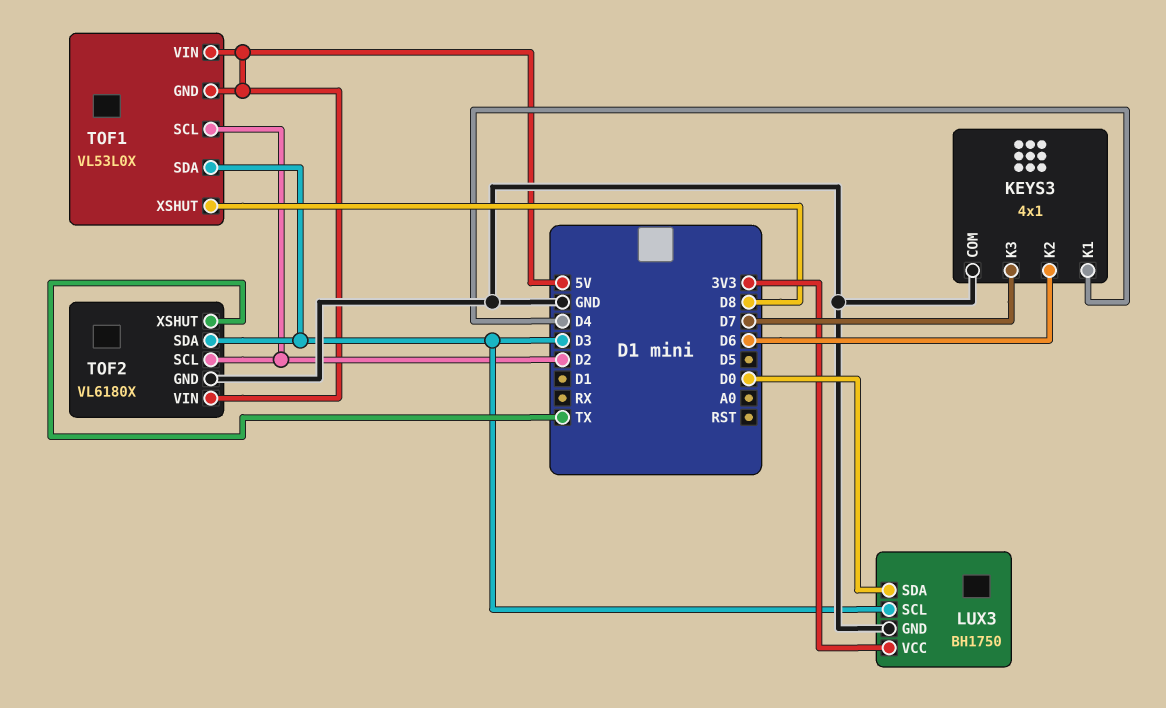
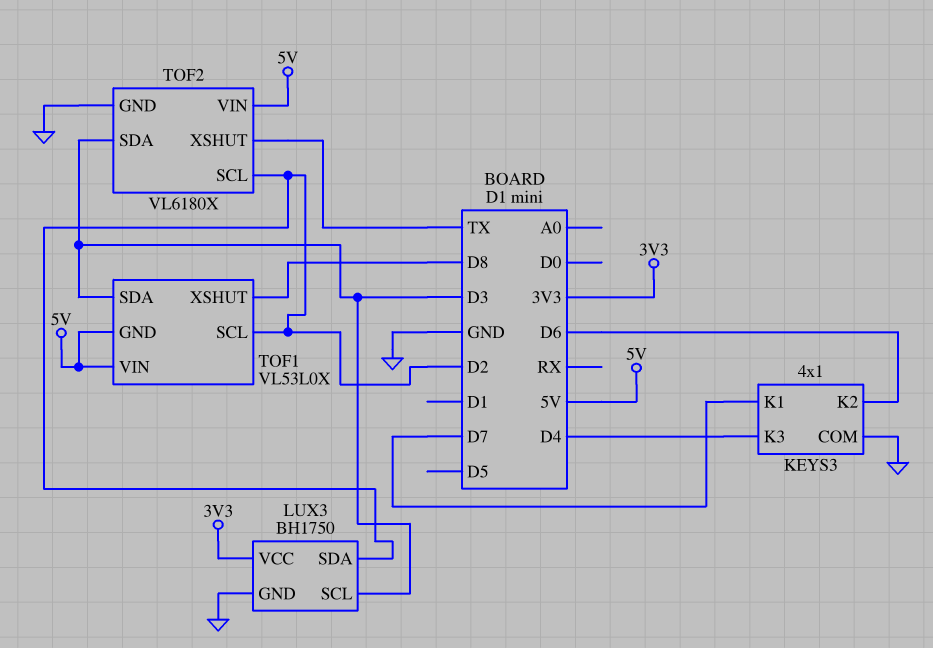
KEYS3 pin K1: D4 -> D7
KEYS3 pin K3: D7 -> D4
LUX3 pin SDA: D0 -> D2

